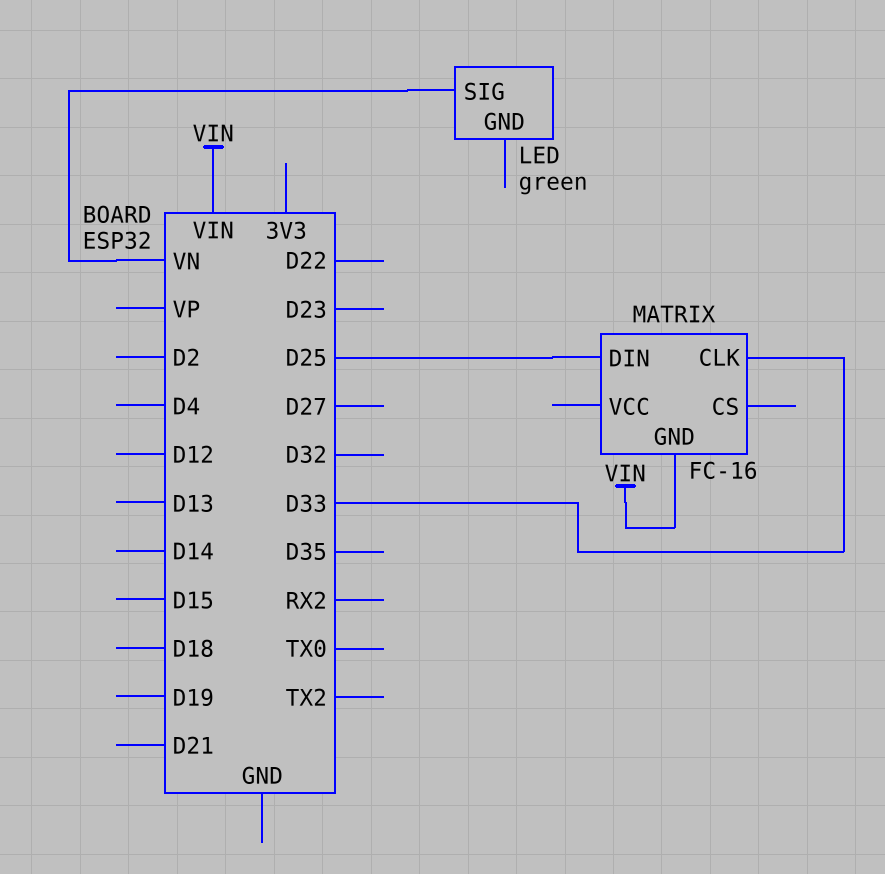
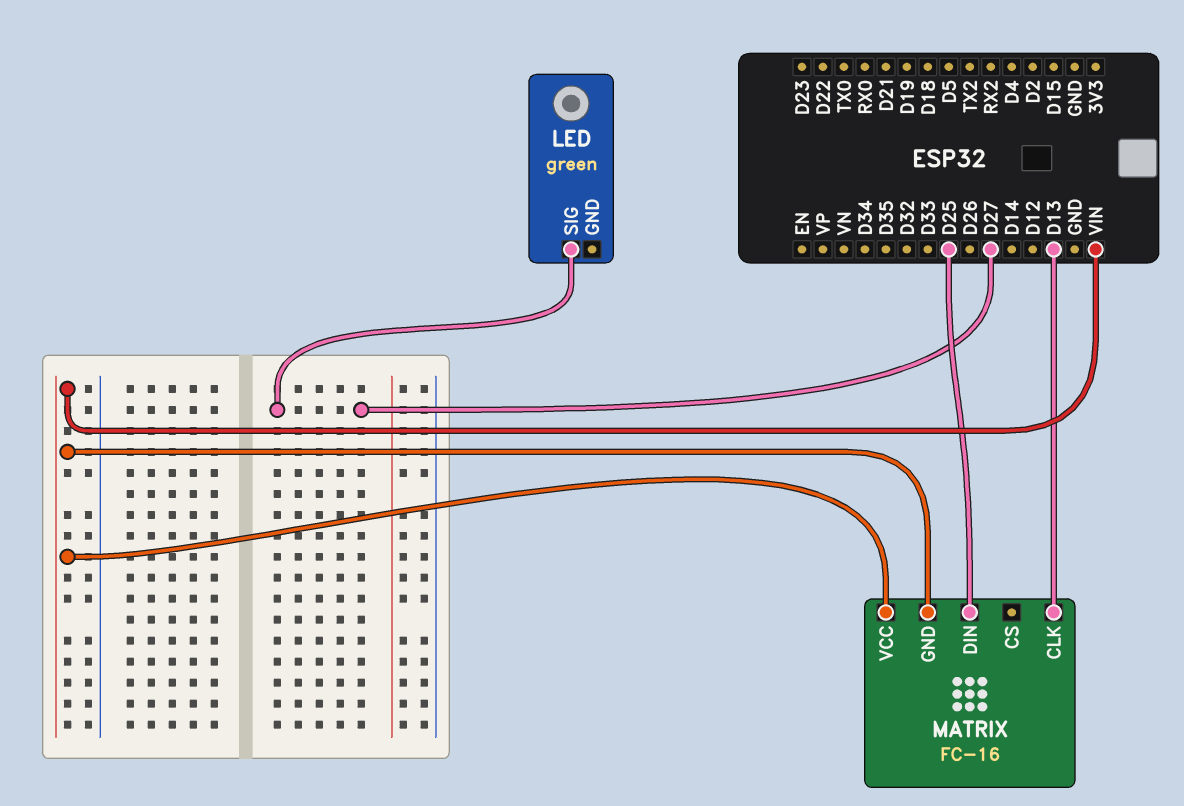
LED pin SIG: VN -> D27
MATRIX pin CLK: D33 -> D13
MATRIX pin VCC: none -> VIN

